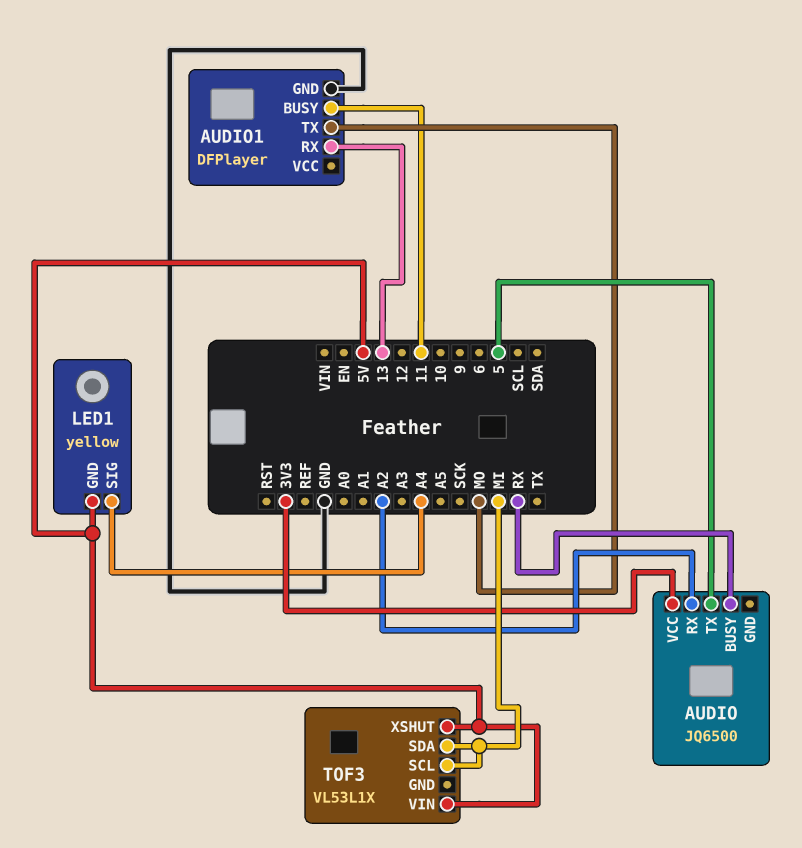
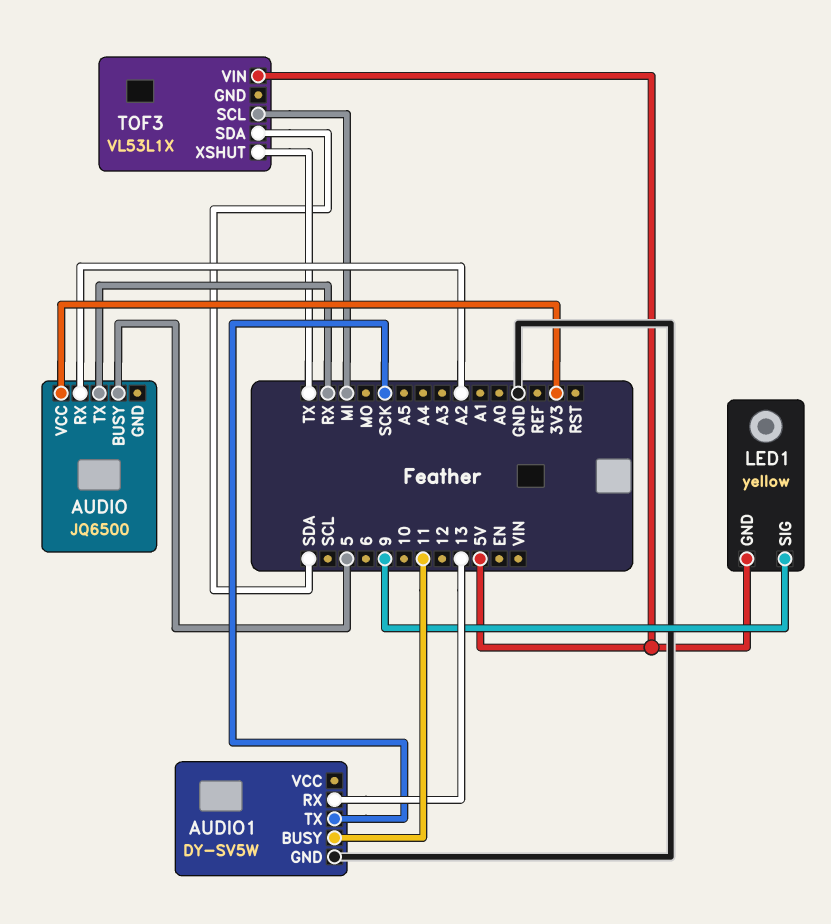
AUDIO pin BUSY: RX -> 5
AUDIO pin TX: 5 -> RX
AUDIO1: DFPlayer -> DY-SV5W
AUDIO1 pin TX: MO -> SCK
LED1 pin SIG: A4 -> 9
TOF3 pin SDA: MI -> SDA
TOF3 pin XSHUT: 5V -> TX

